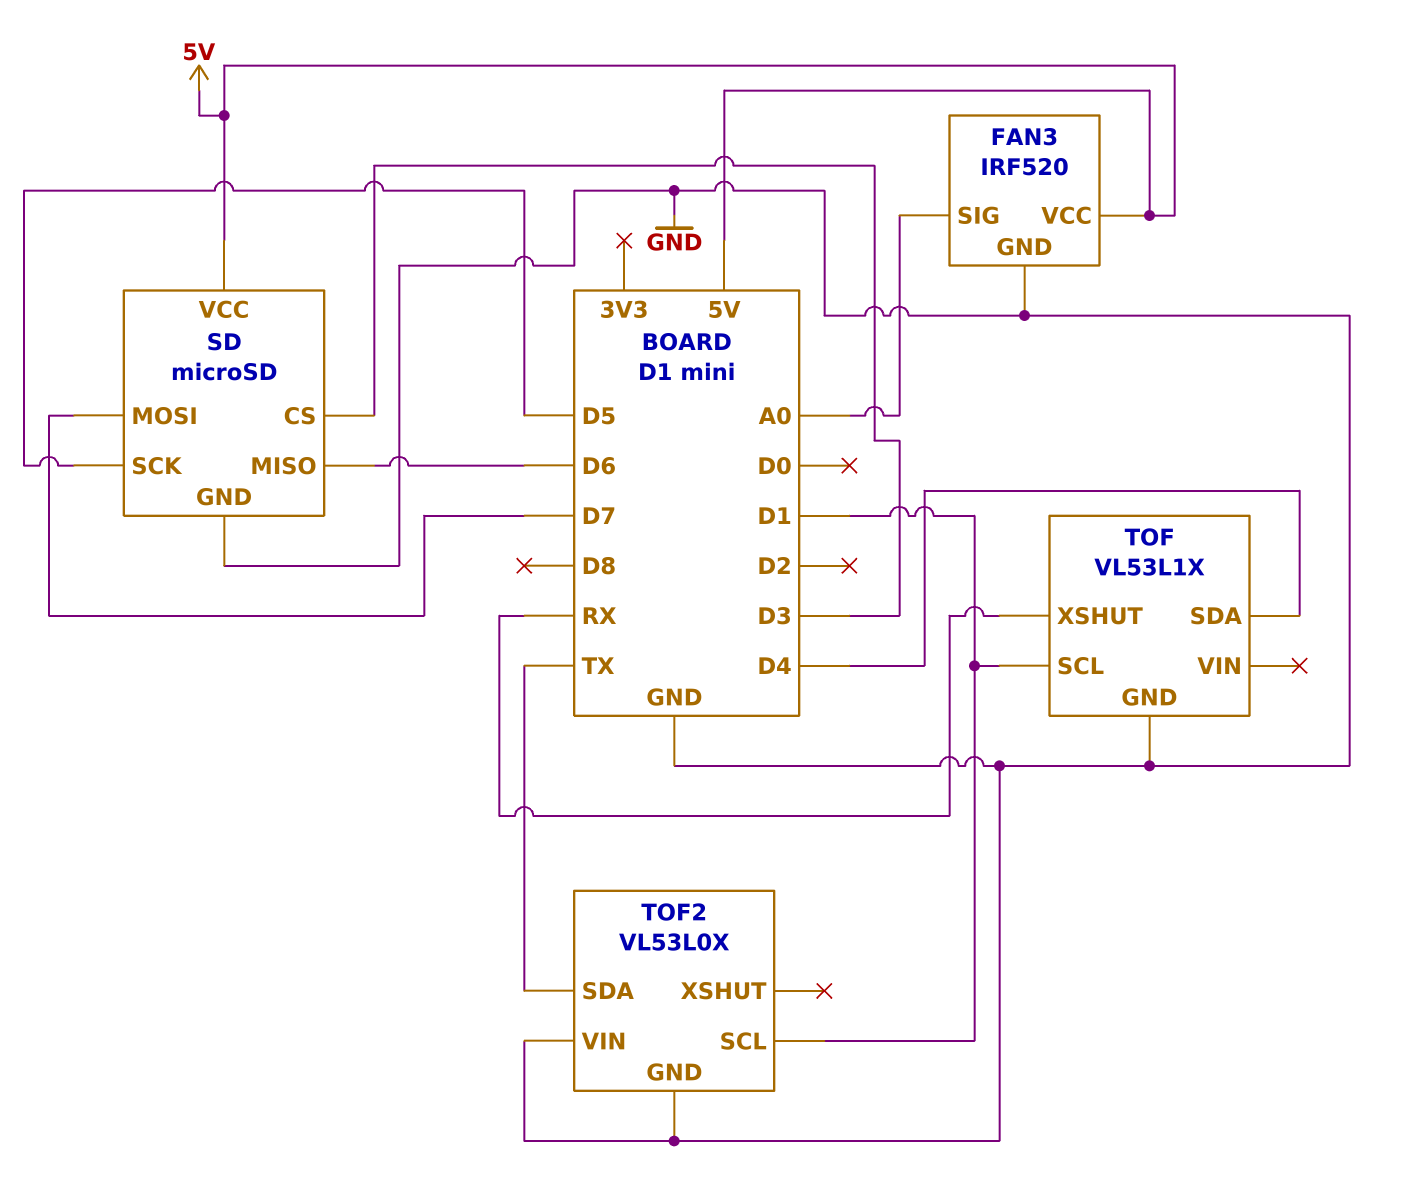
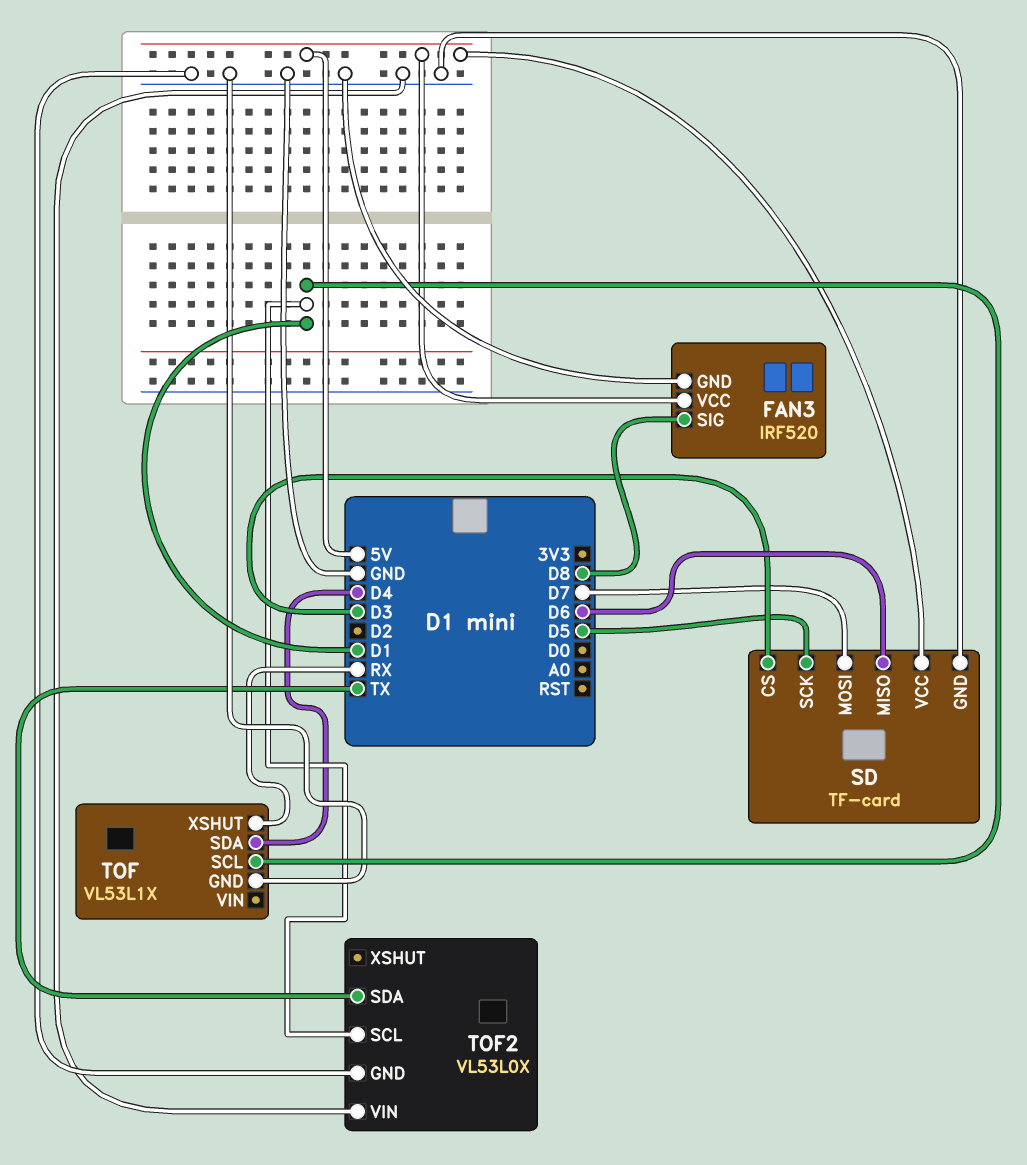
FAN3 pin SIG: A0 -> D8
SD: microSD -> TF-card

